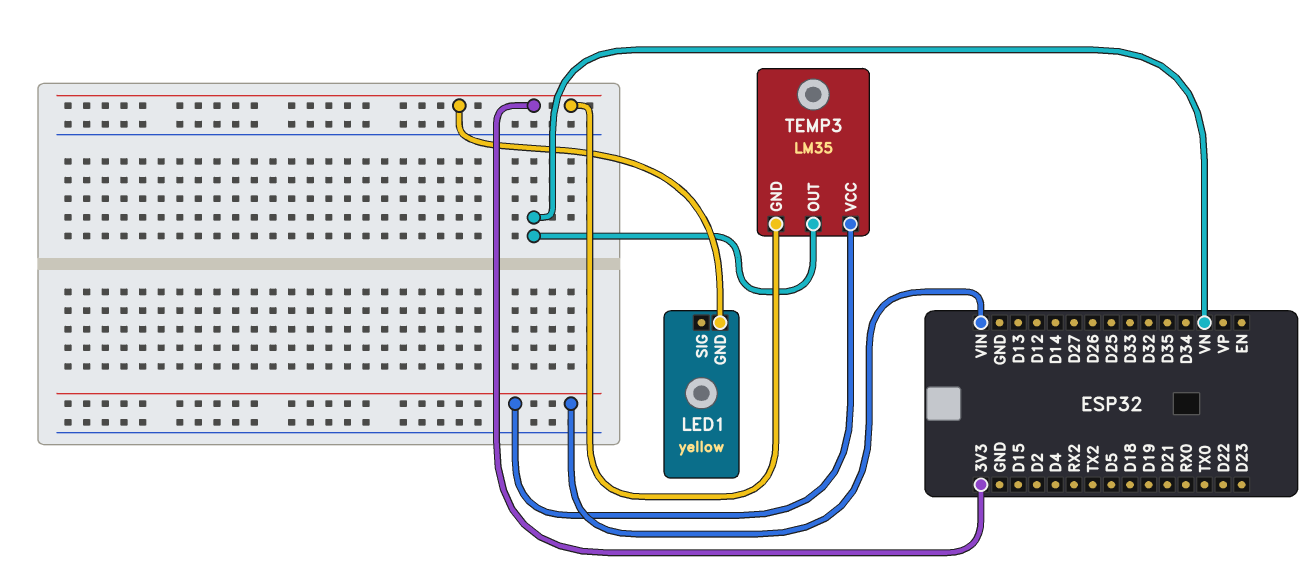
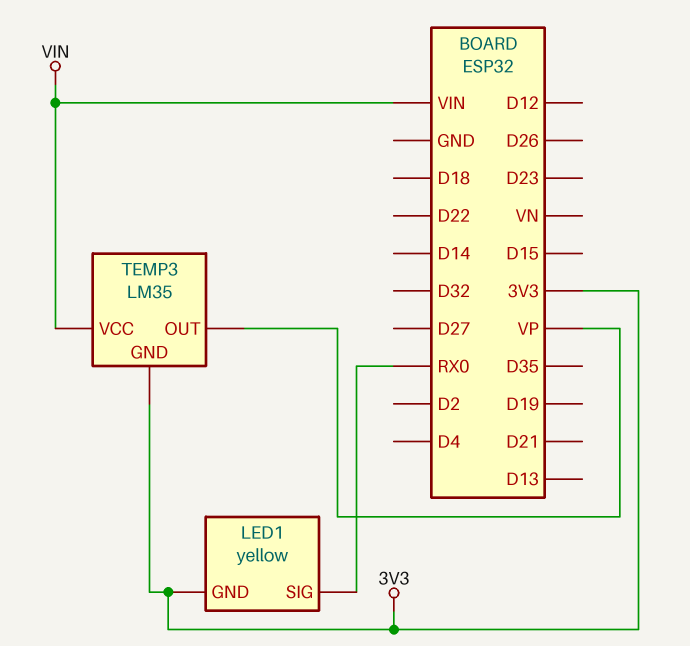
LED1 pin SIG: none -> RX0
TEMP3 pin OUT: VN -> VP

